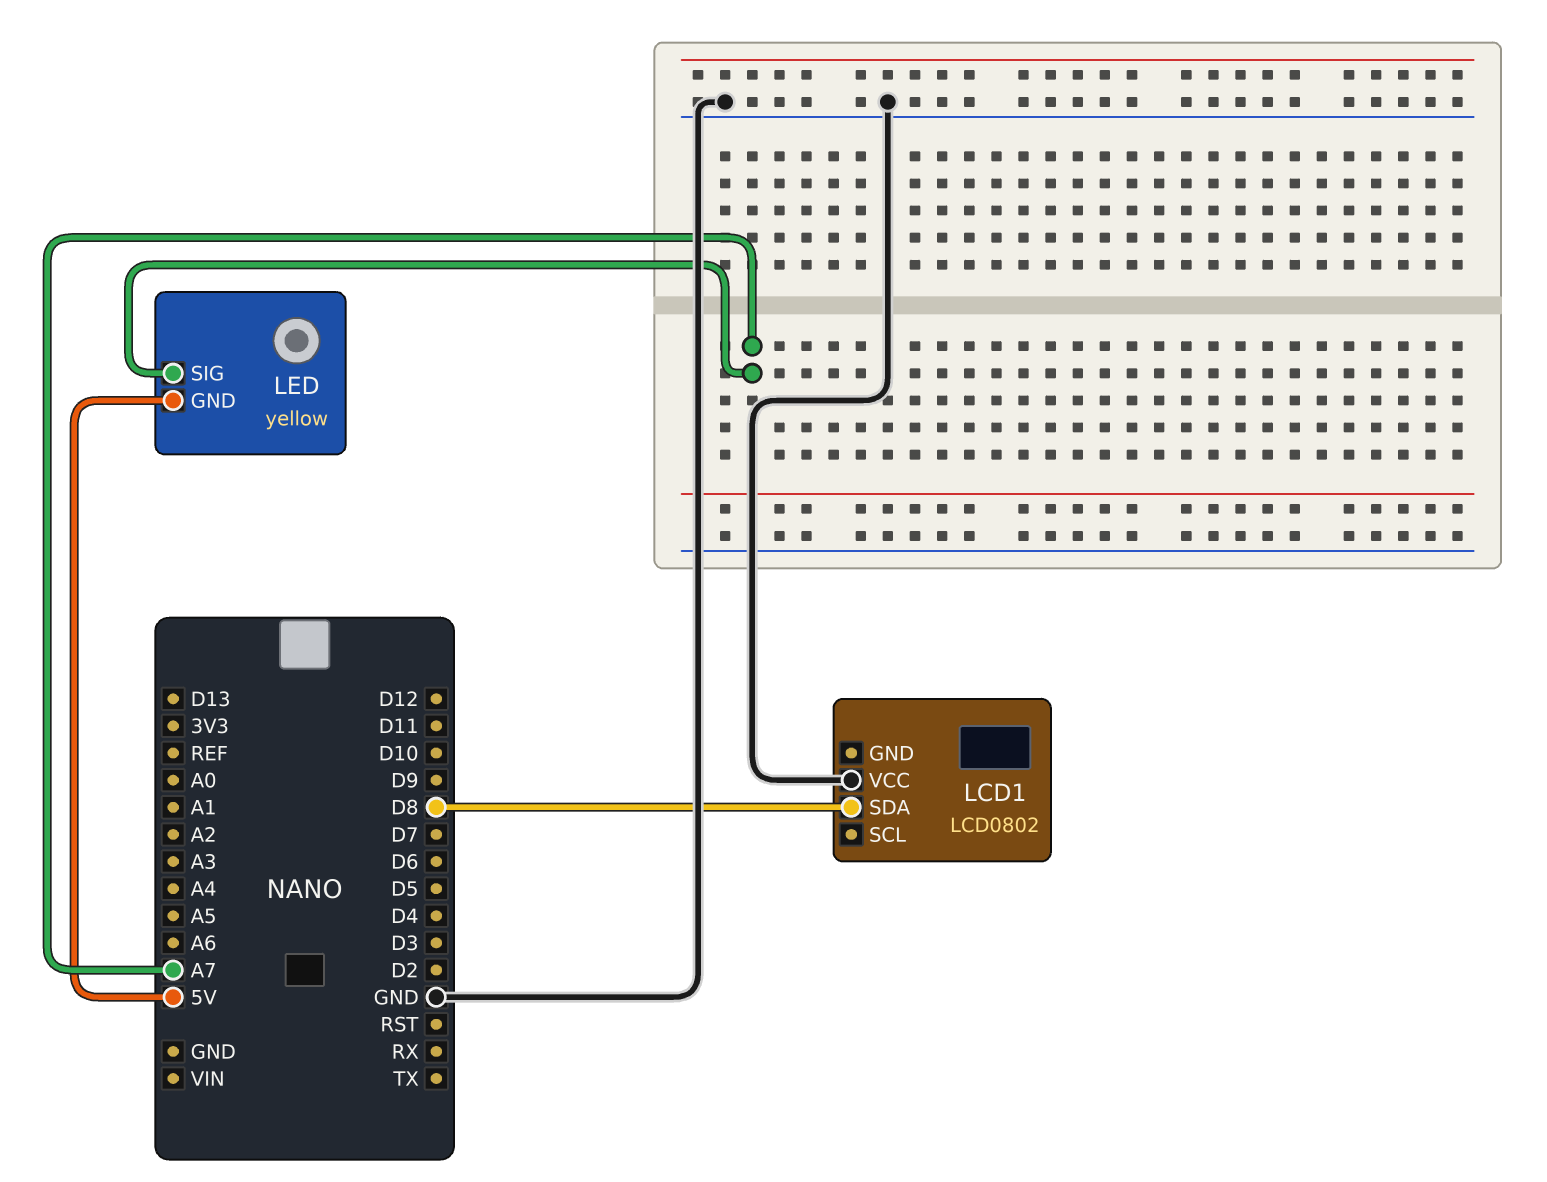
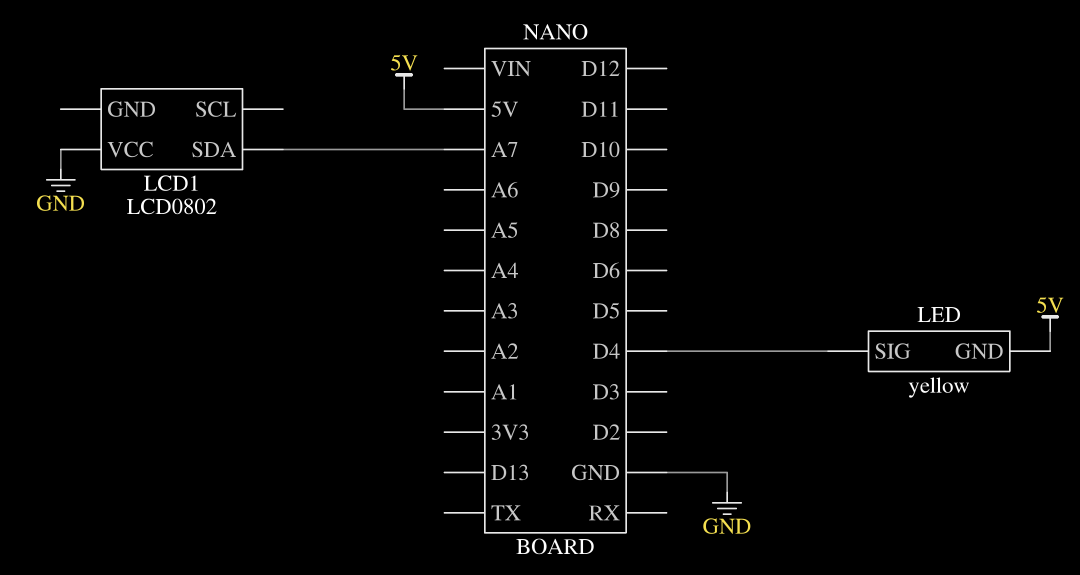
LCD1 pin SDA: D8 -> A7
LED pin SIG: A7 -> D4

